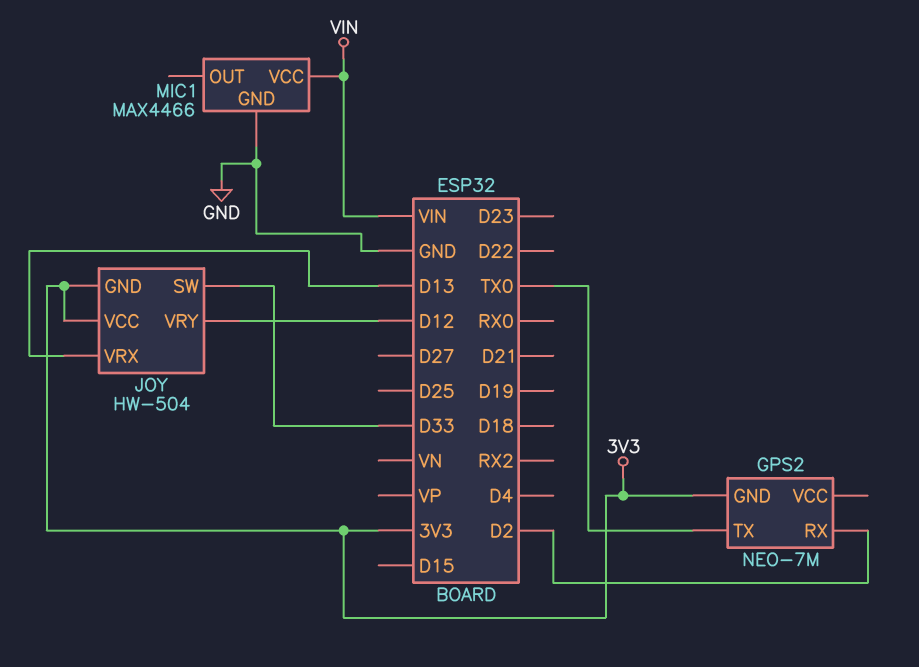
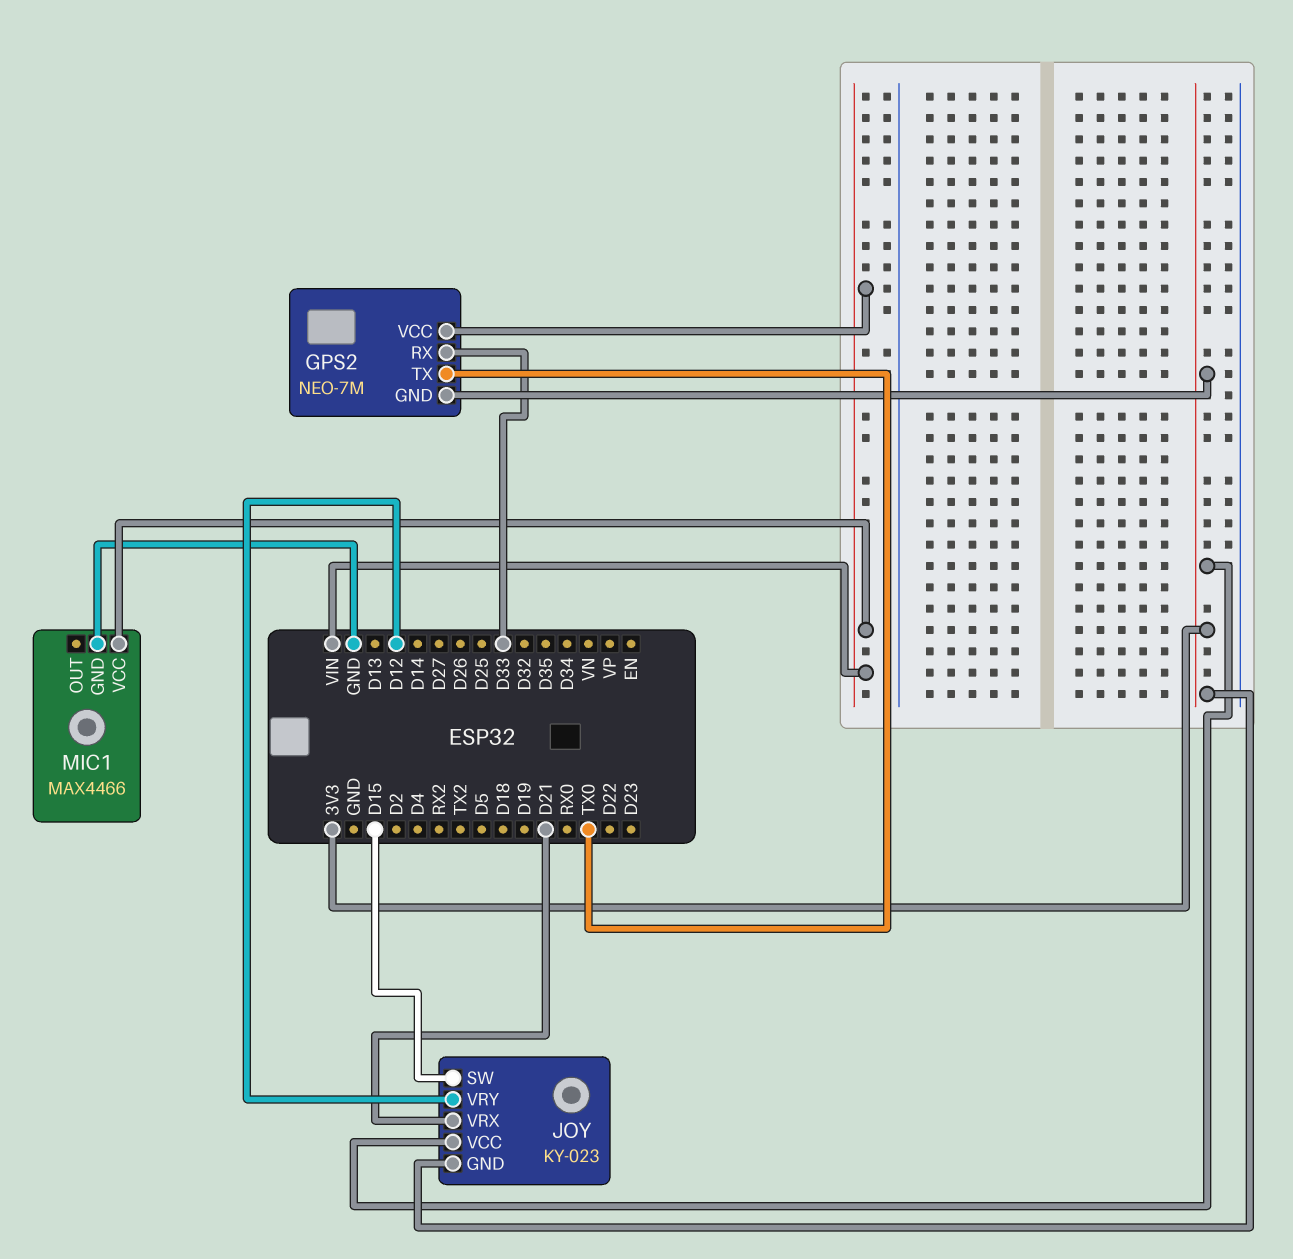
GPS2 pin RX: D2 -> D33
GPS2 pin VCC: none -> VIN
JOY: HW-504 -> KY-023
JOY pin SW: D33 -> D15
JOY pin VRX: D13 -> D21

